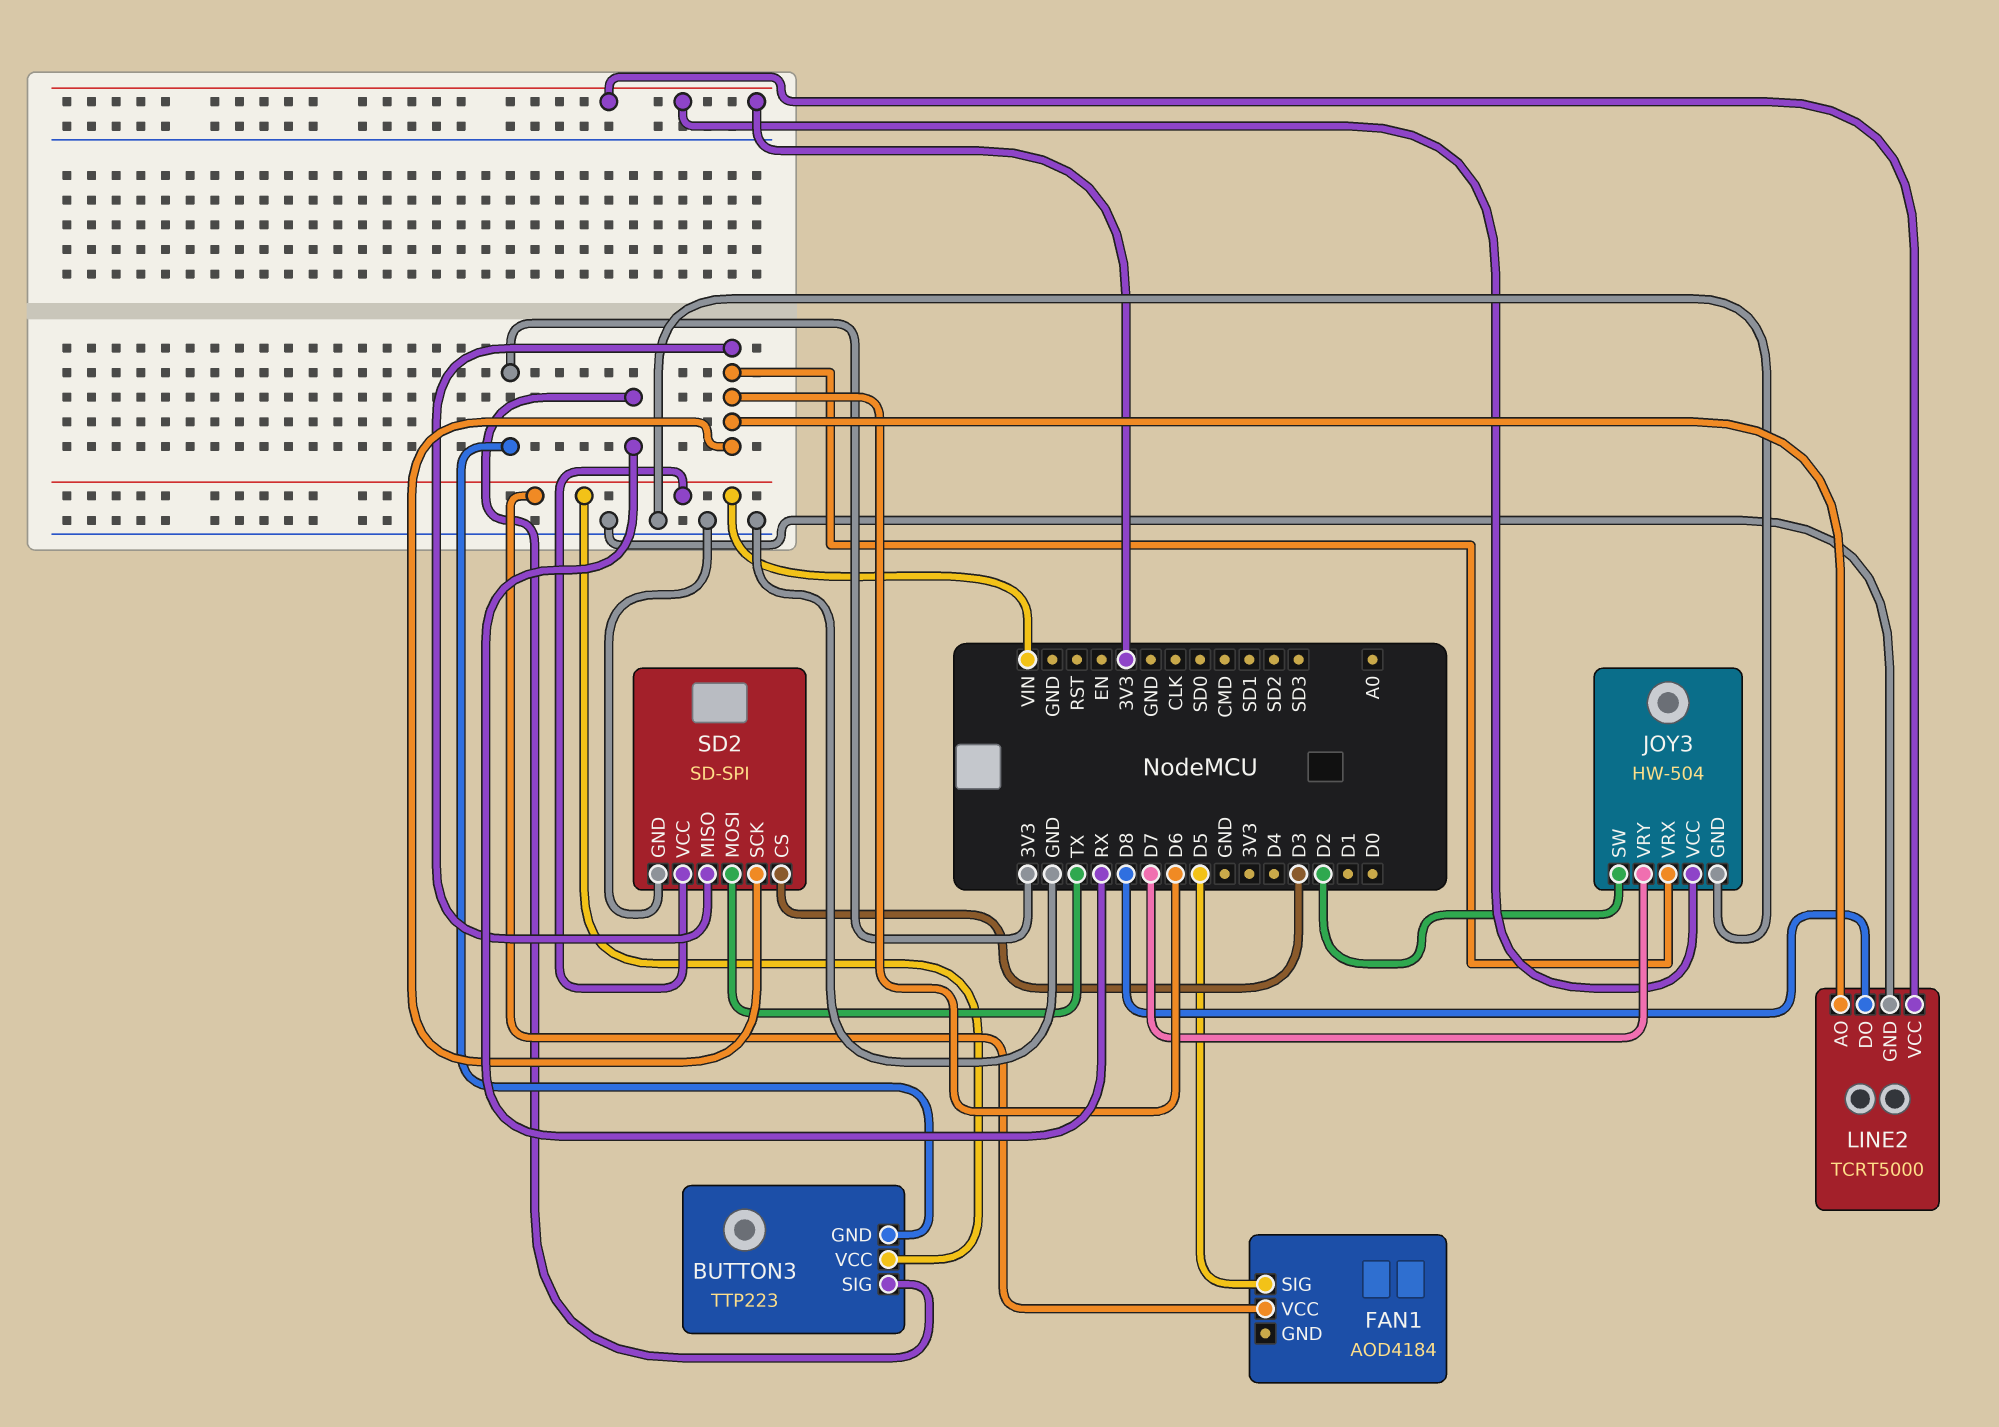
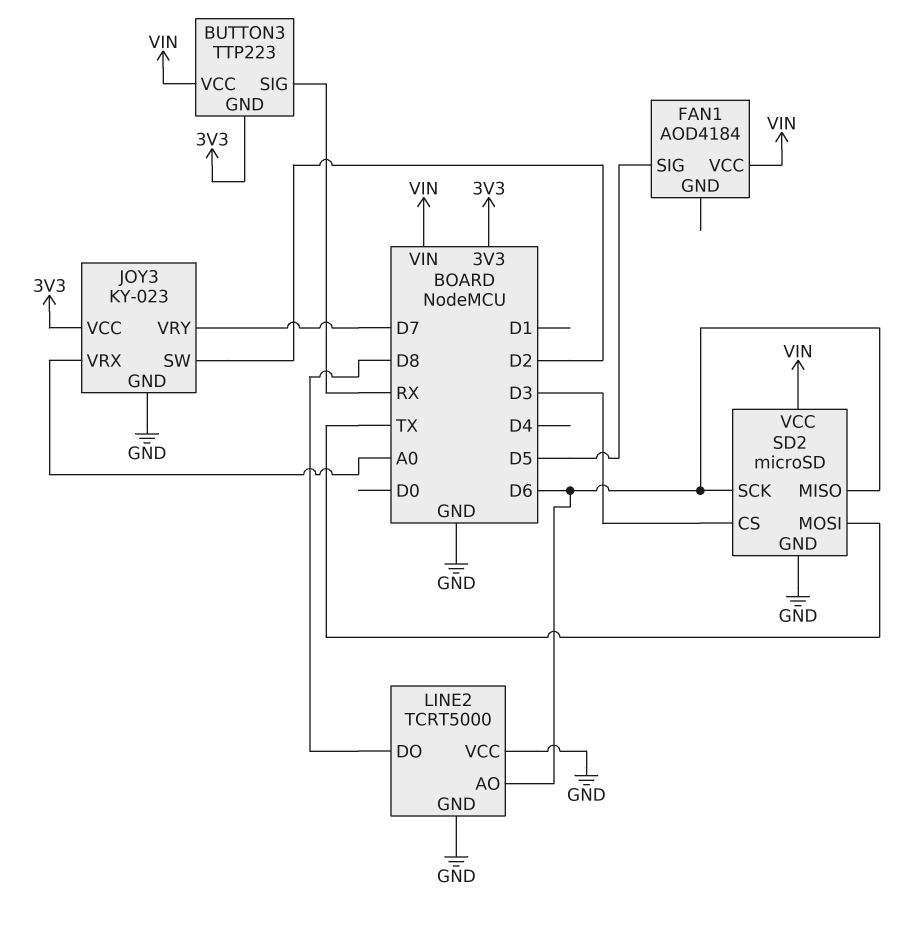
JOY3: HW-504 -> KY-023
JOY3 pin VRX: D6 -> A0
LINE2 pin VCC: 3V3 -> GND
SD2: SD-SPI -> microSD

